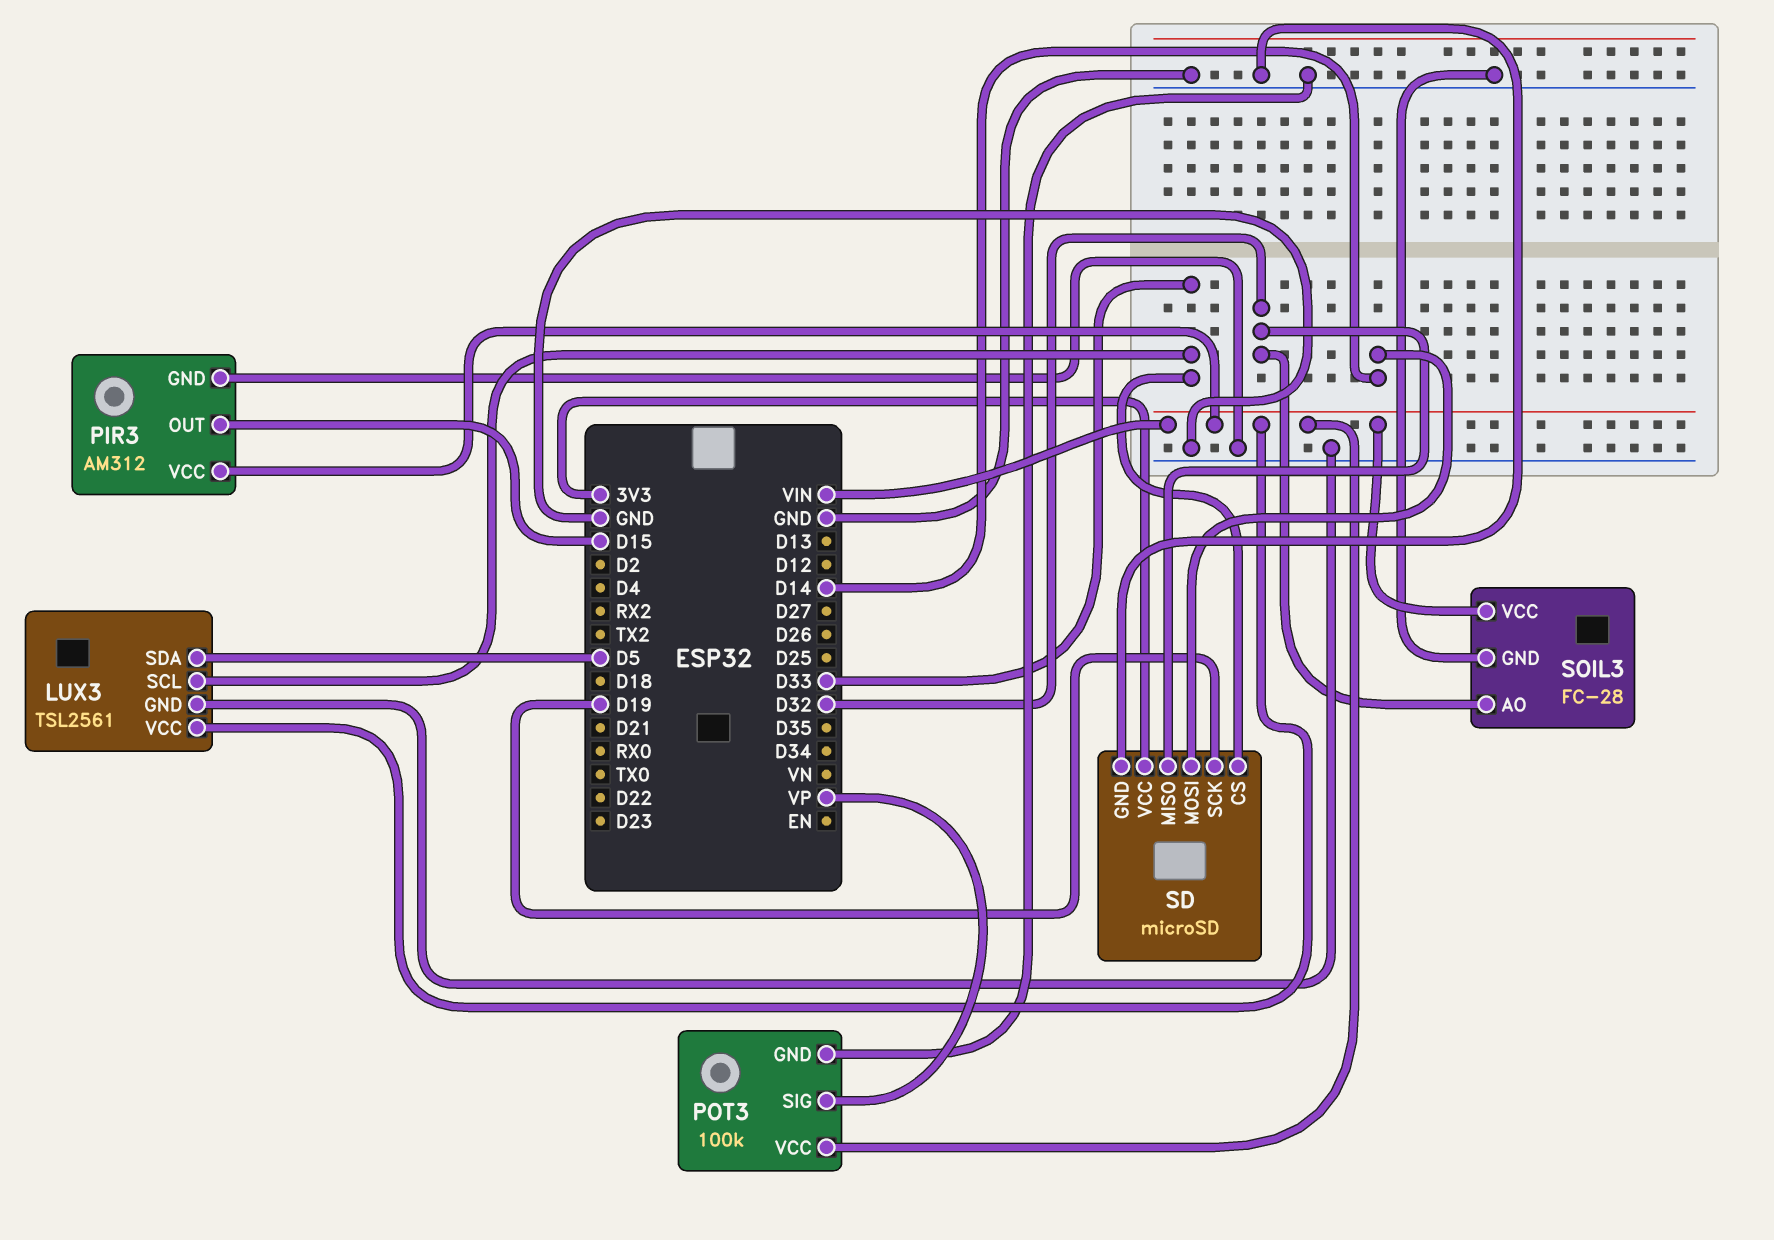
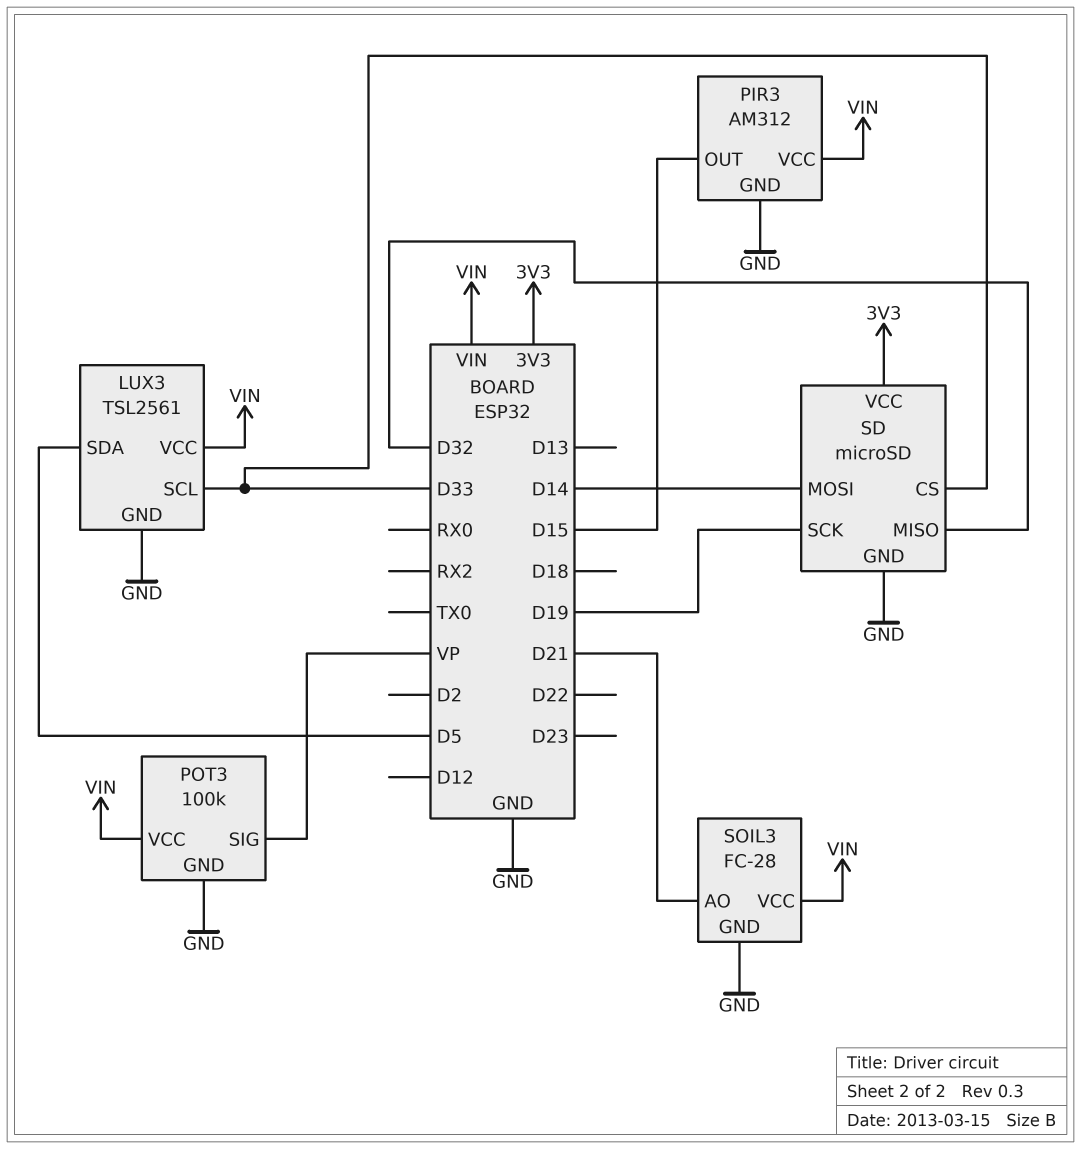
SOIL3 pin AO: D32 -> D21

